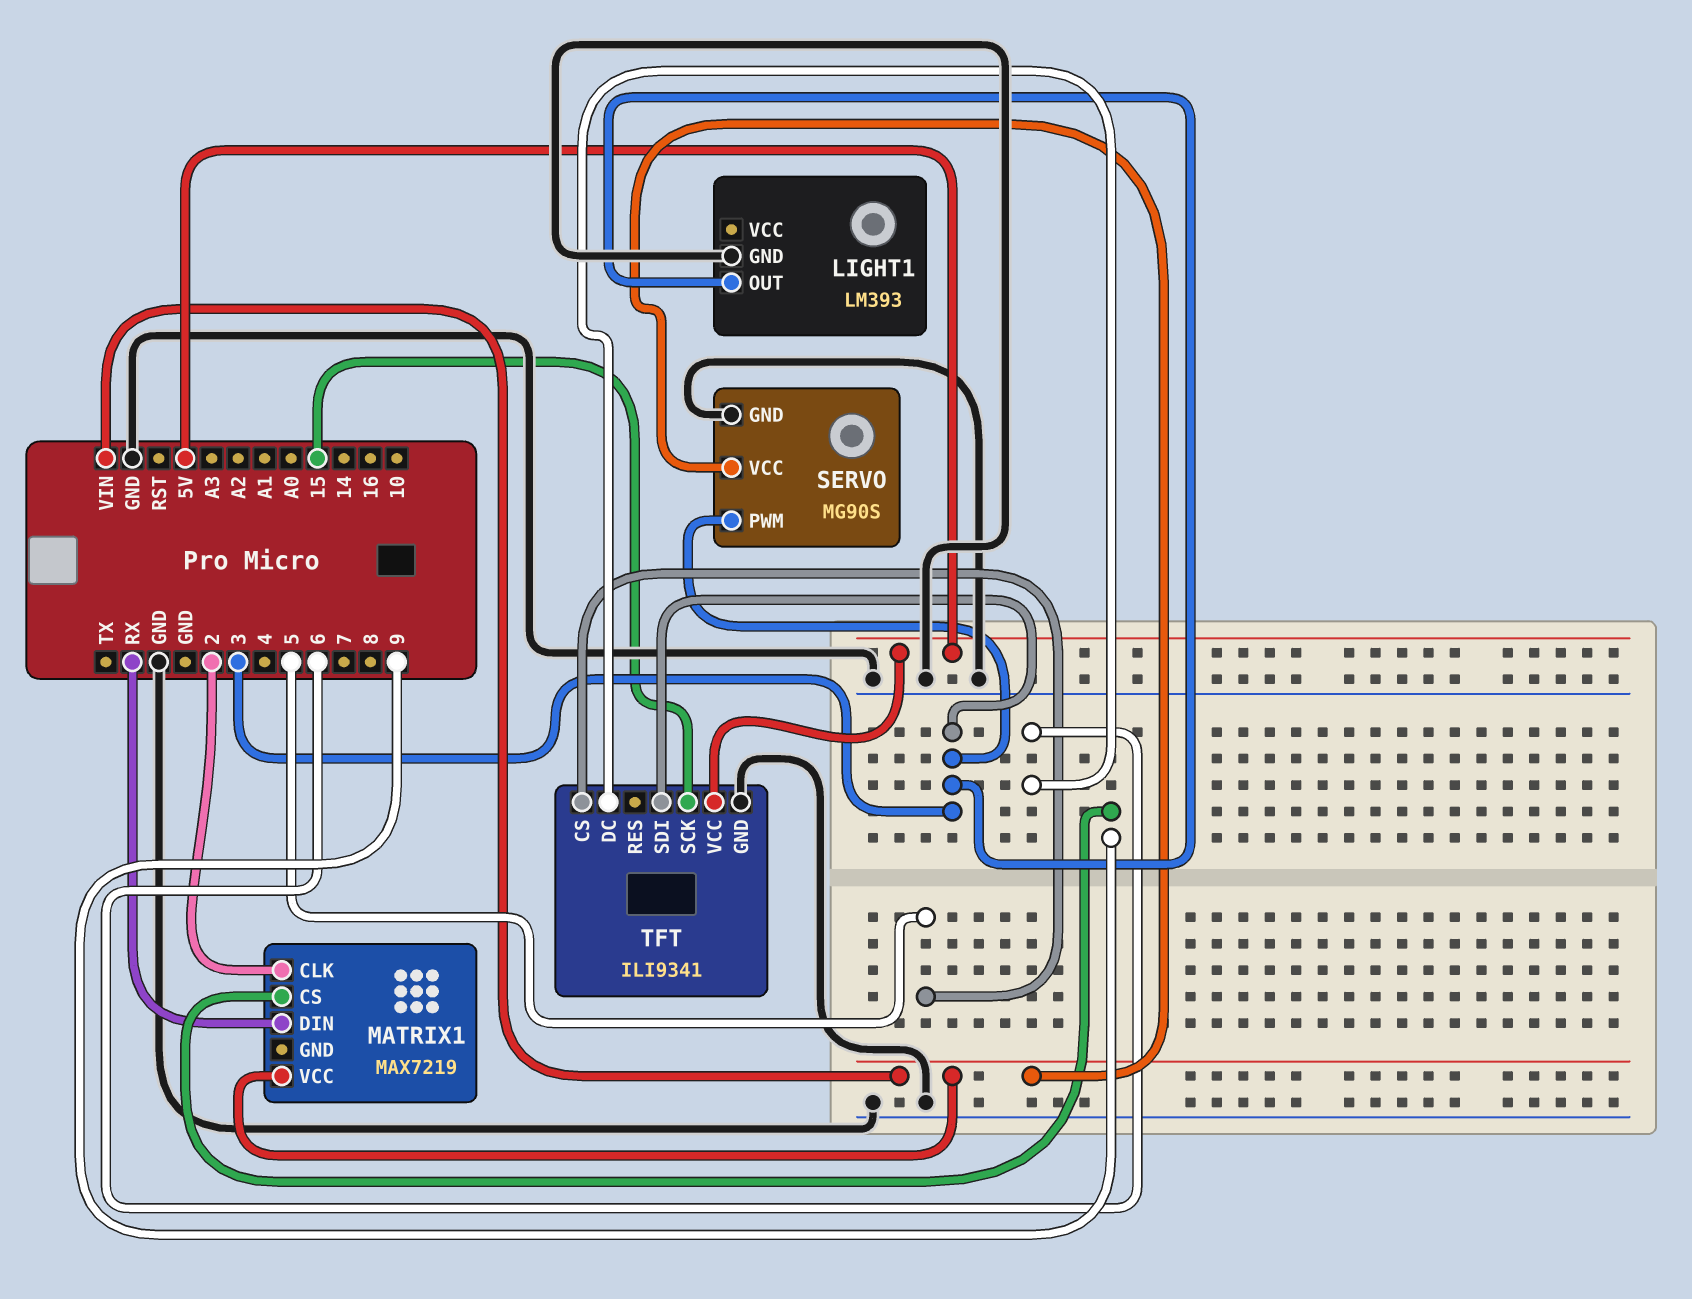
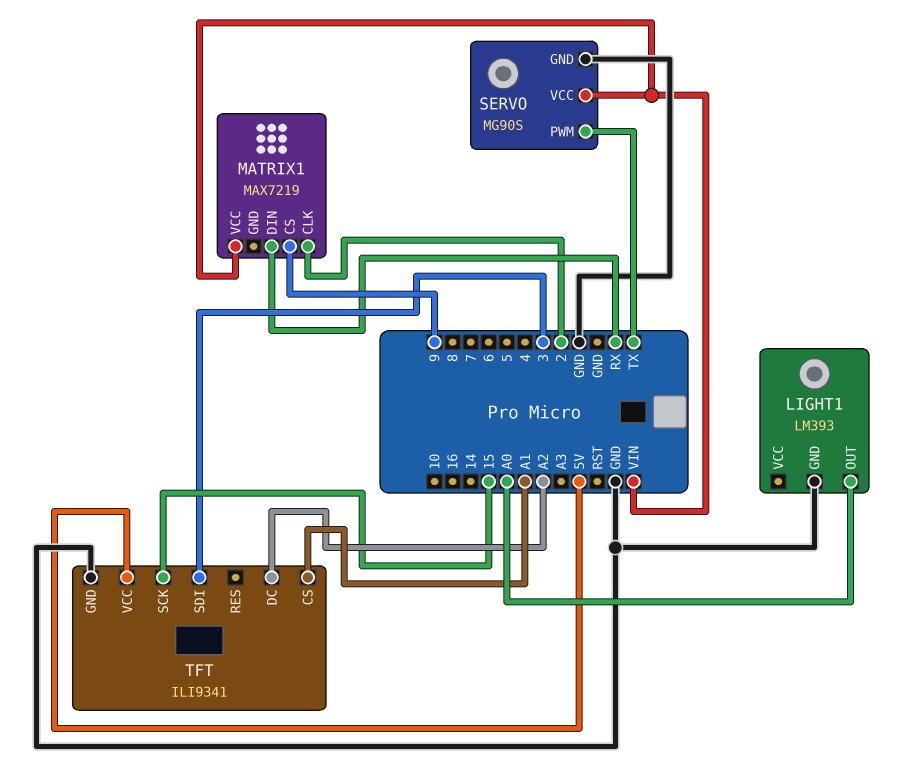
LIGHT1 pin OUT: 3 -> A0
SERVO pin PWM: 3 -> TX
TFT pin CS: 5 -> A1
TFT pin DC: 6 -> A2

